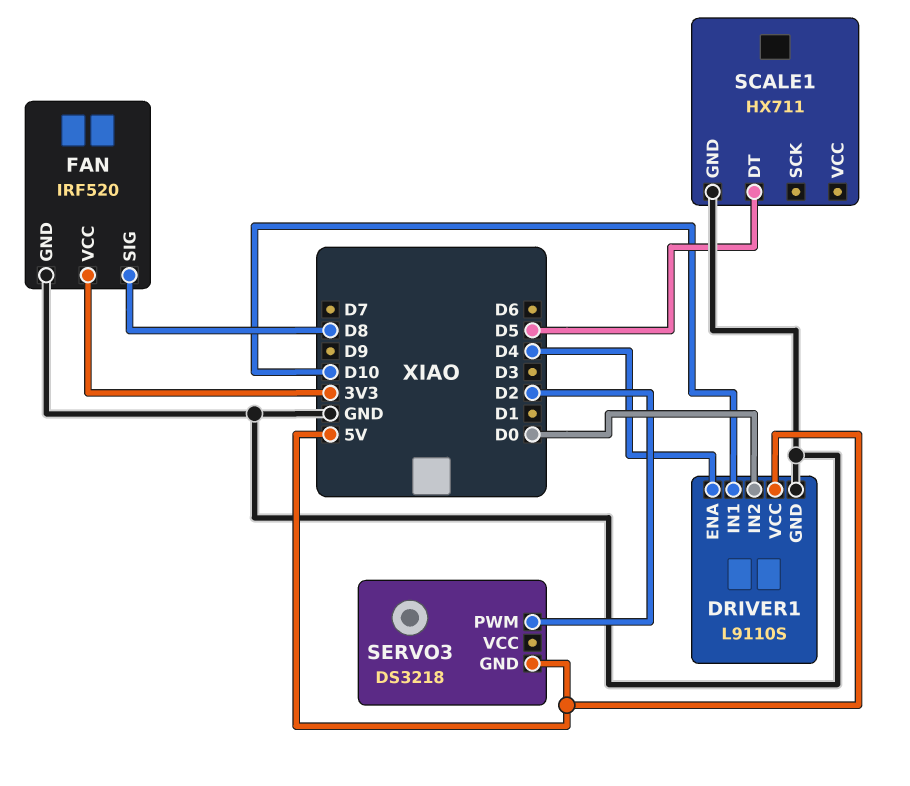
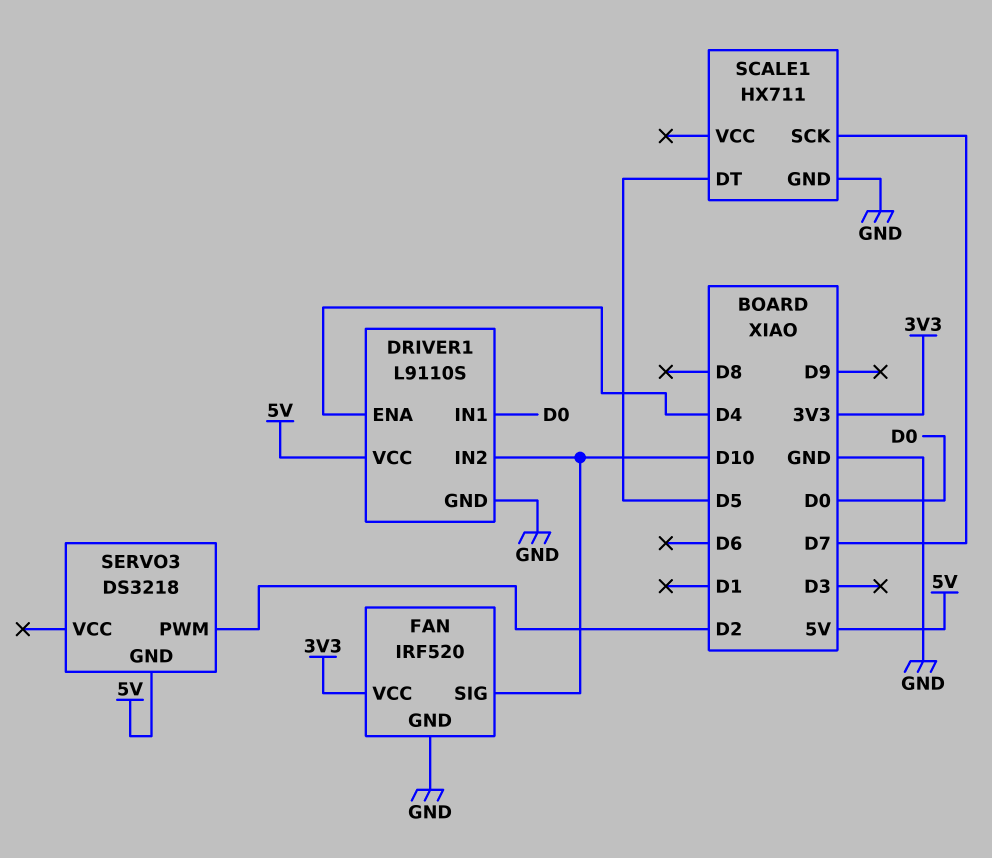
DRIVER1 pin IN1: D10 -> D0
DRIVER1 pin IN2: D0 -> D10
FAN pin SIG: D8 -> D10
SCALE1 pin SCK: none -> D7

